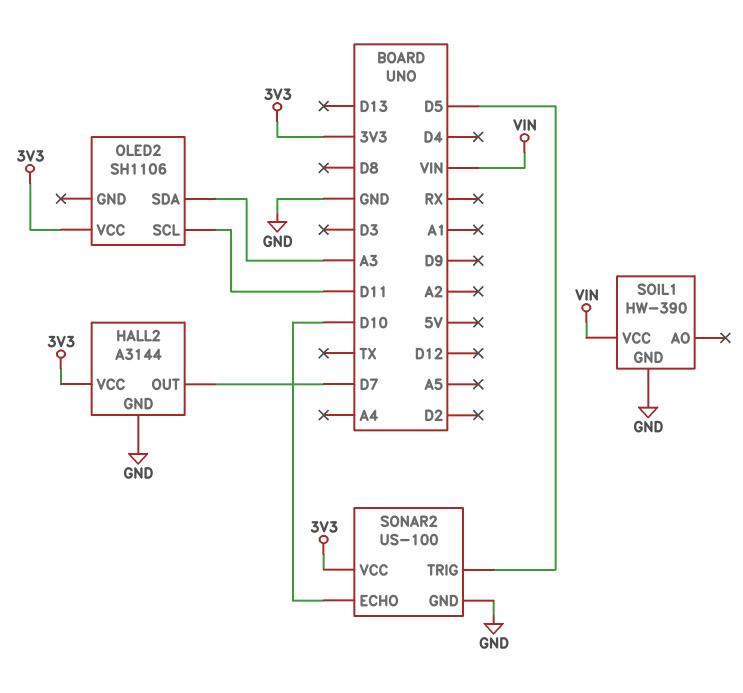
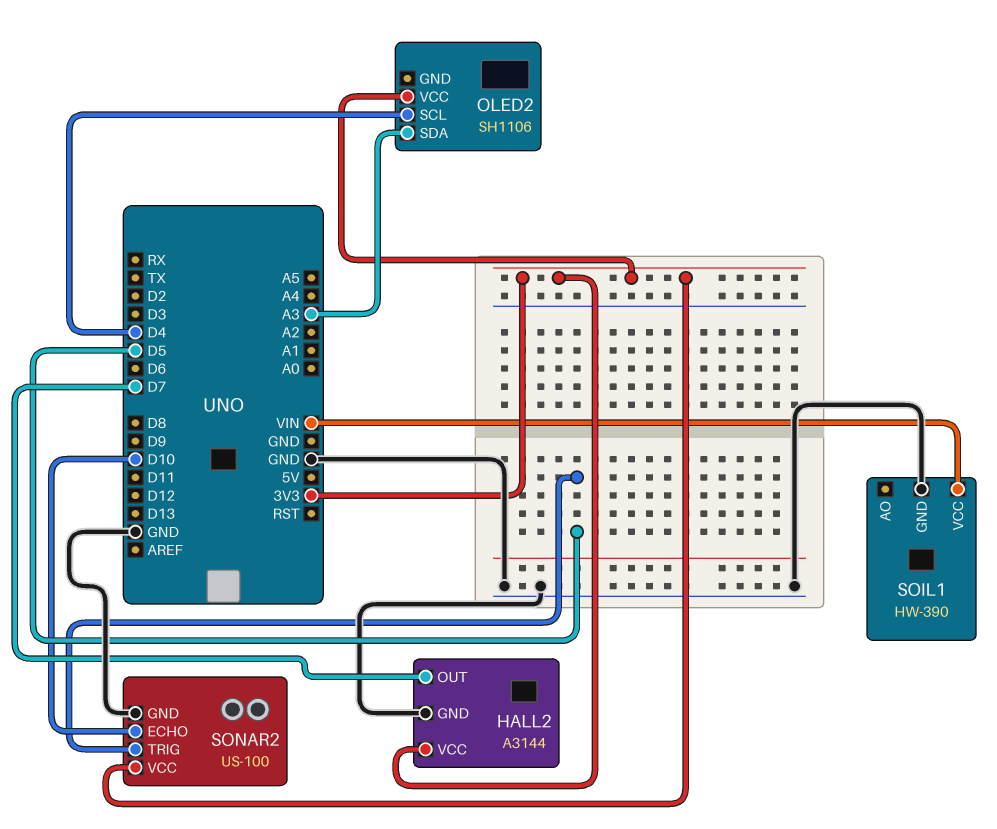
OLED2 pin SCL: D11 -> D4

